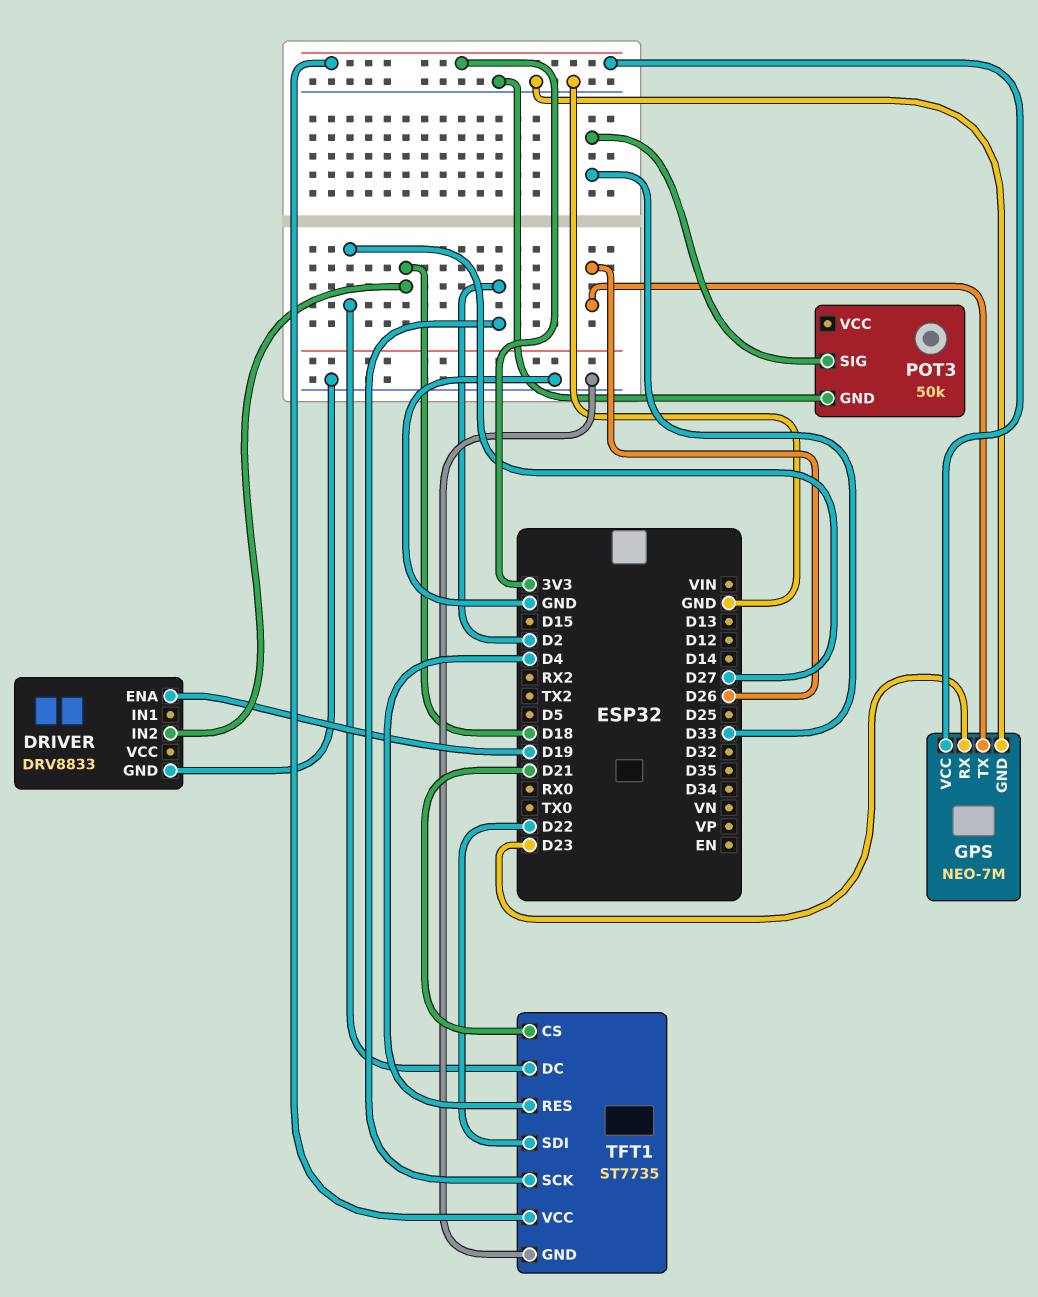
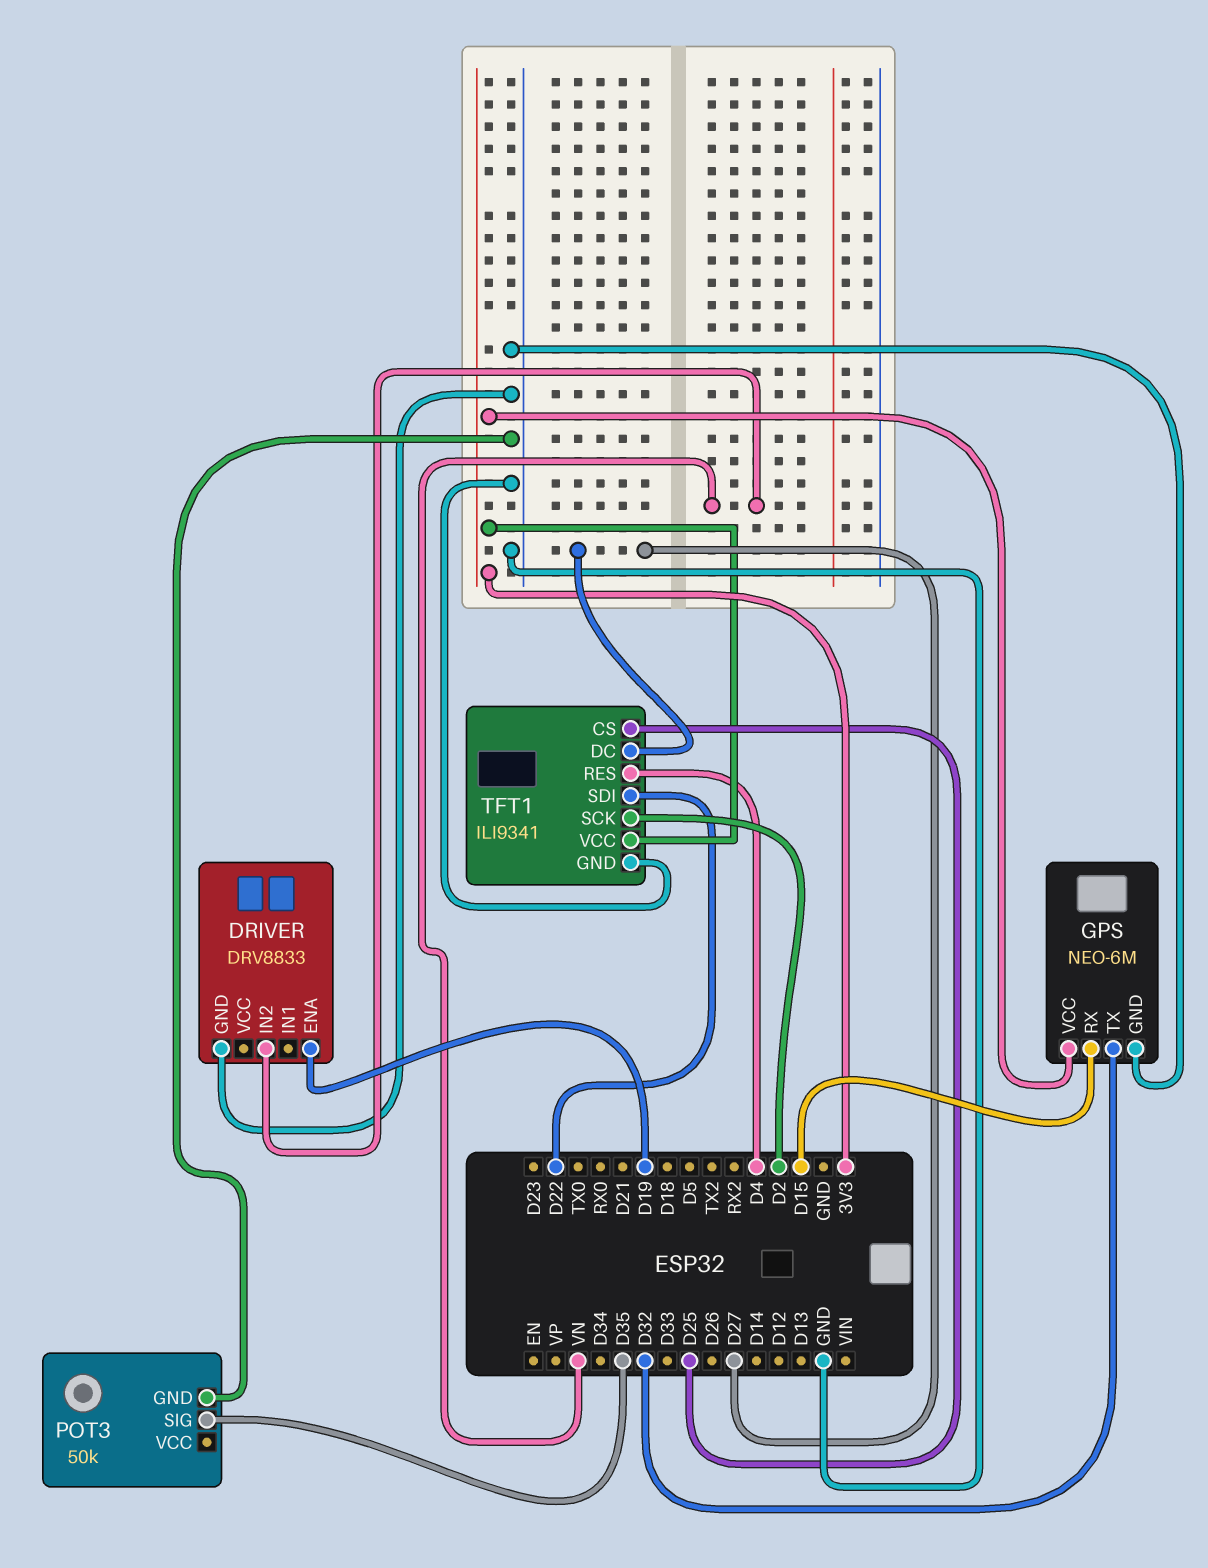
DRIVER pin IN2: D18 -> VN
GPS: NEO-7M -> NEO-6M
GPS pin RX: D23 -> D15
GPS pin TX: D26 -> D32
POT3 pin SIG: D33 -> D35
TFT1: ST7735 -> ILI9341
TFT1 pin CS: D21 -> D25

